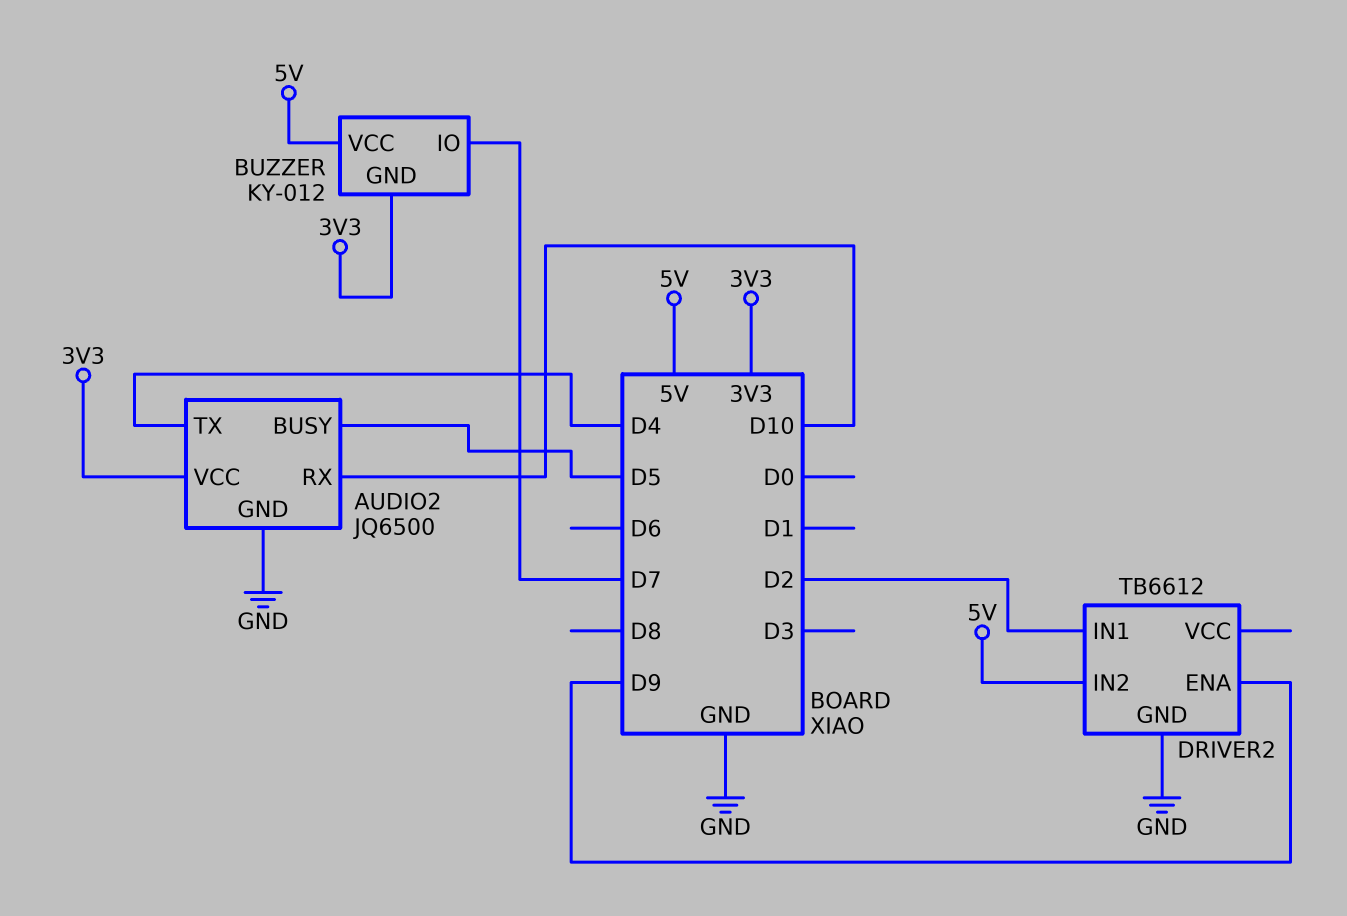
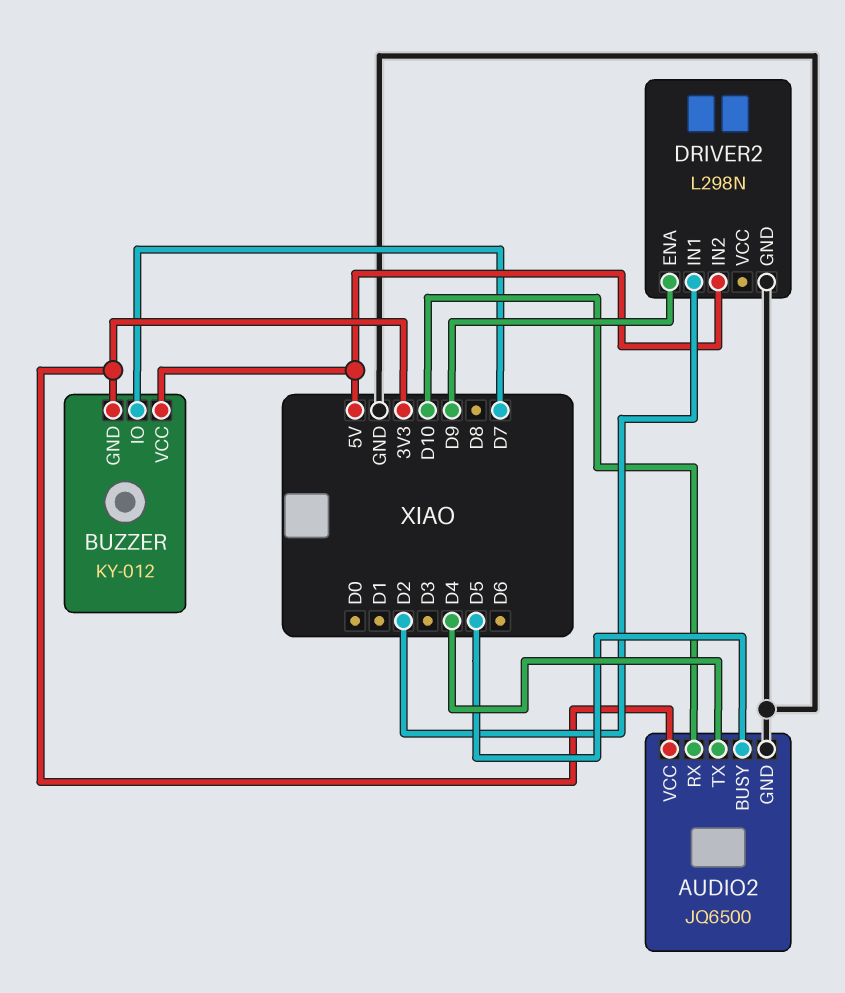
DRIVER2: TB6612 -> L298N

